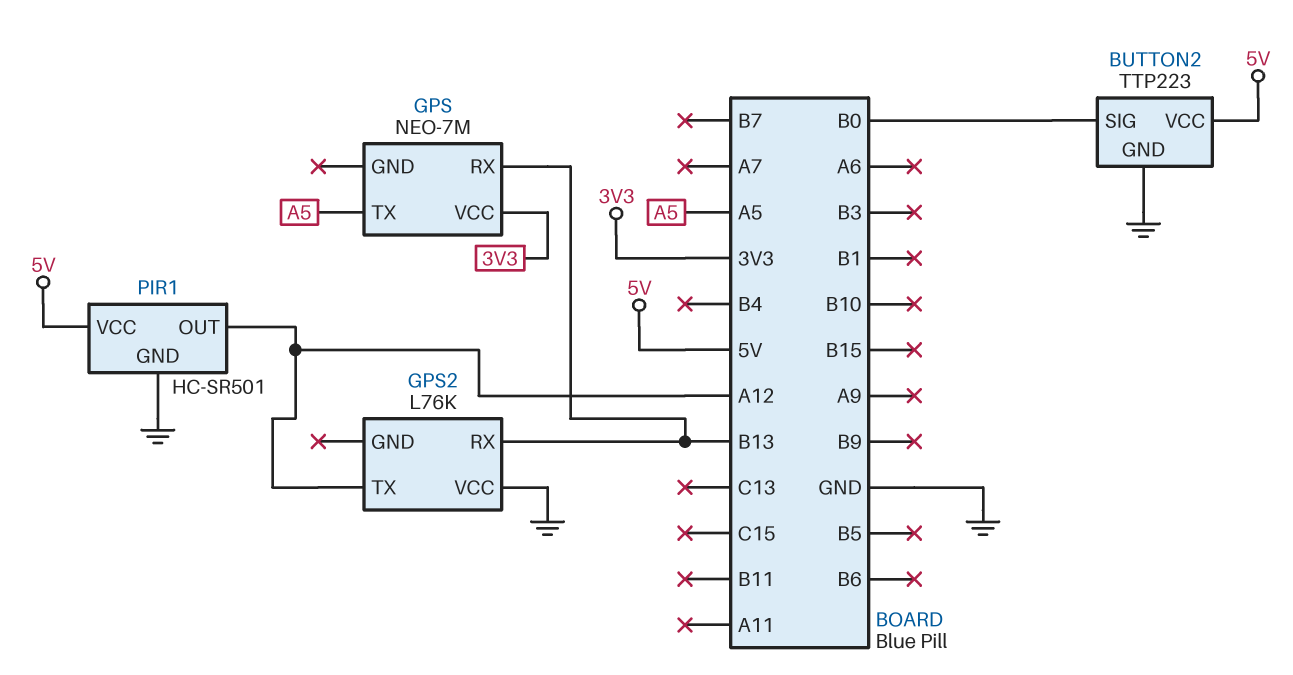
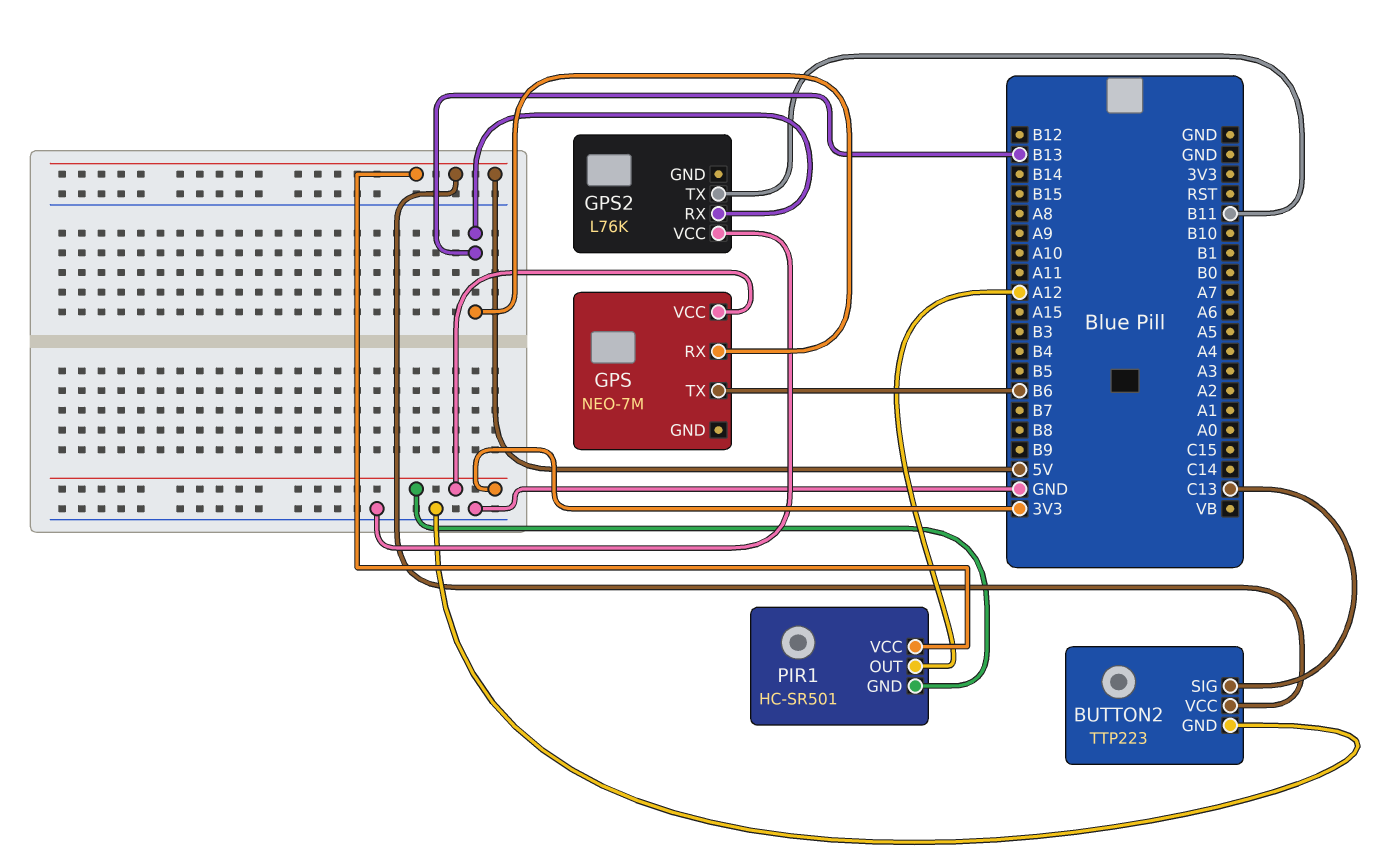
BUTTON2 pin SIG: B0 -> C13
GPS pin TX: A5 -> B6
GPS2 pin TX: A12 -> B11
PIR1 pin GND: GND -> 3V3

